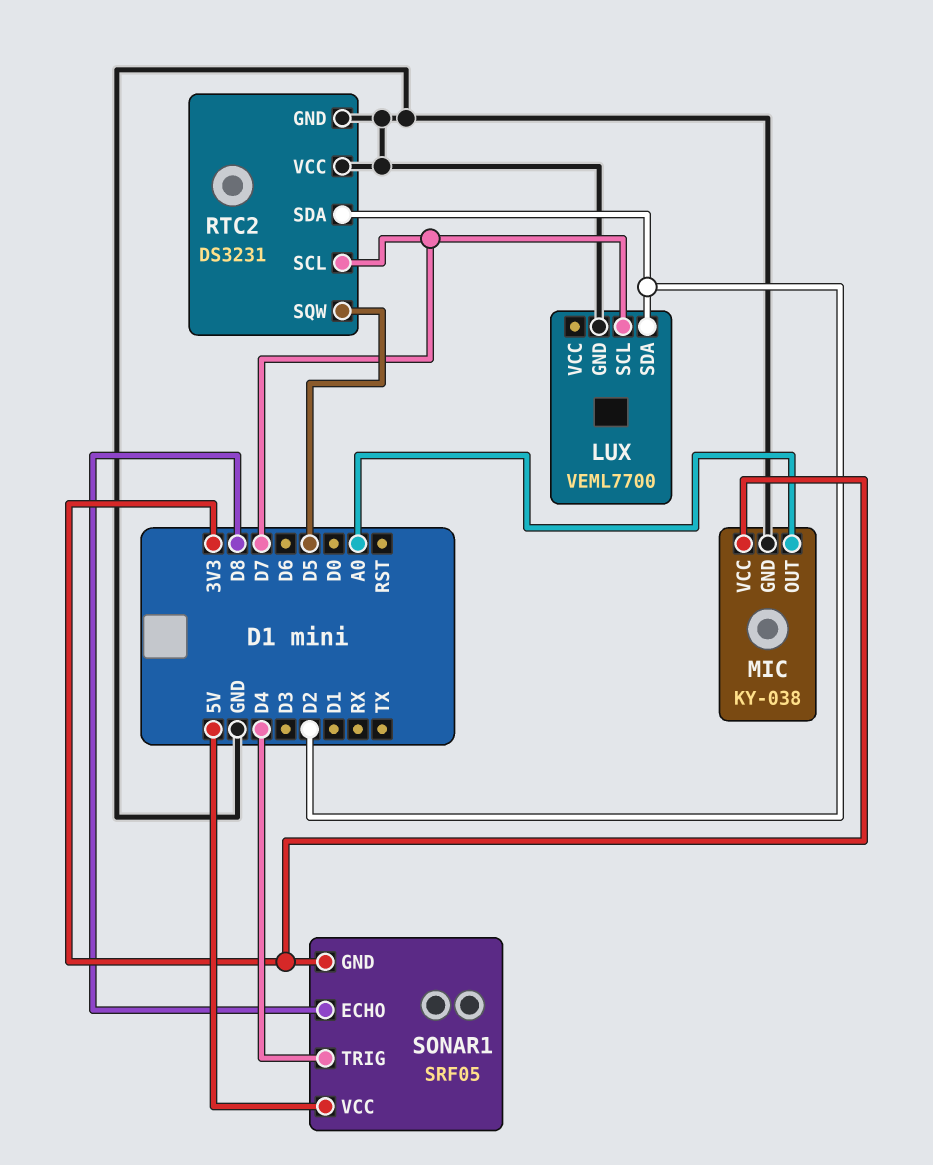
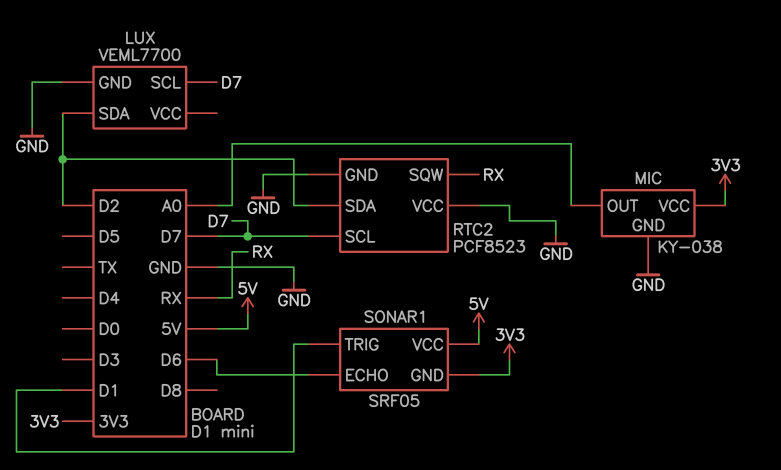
RTC2: DS3231 -> PCF8523
RTC2 pin SQW: D5 -> RX
SONAR1 pin ECHO: D8 -> D6
SONAR1 pin TRIG: D4 -> D1

